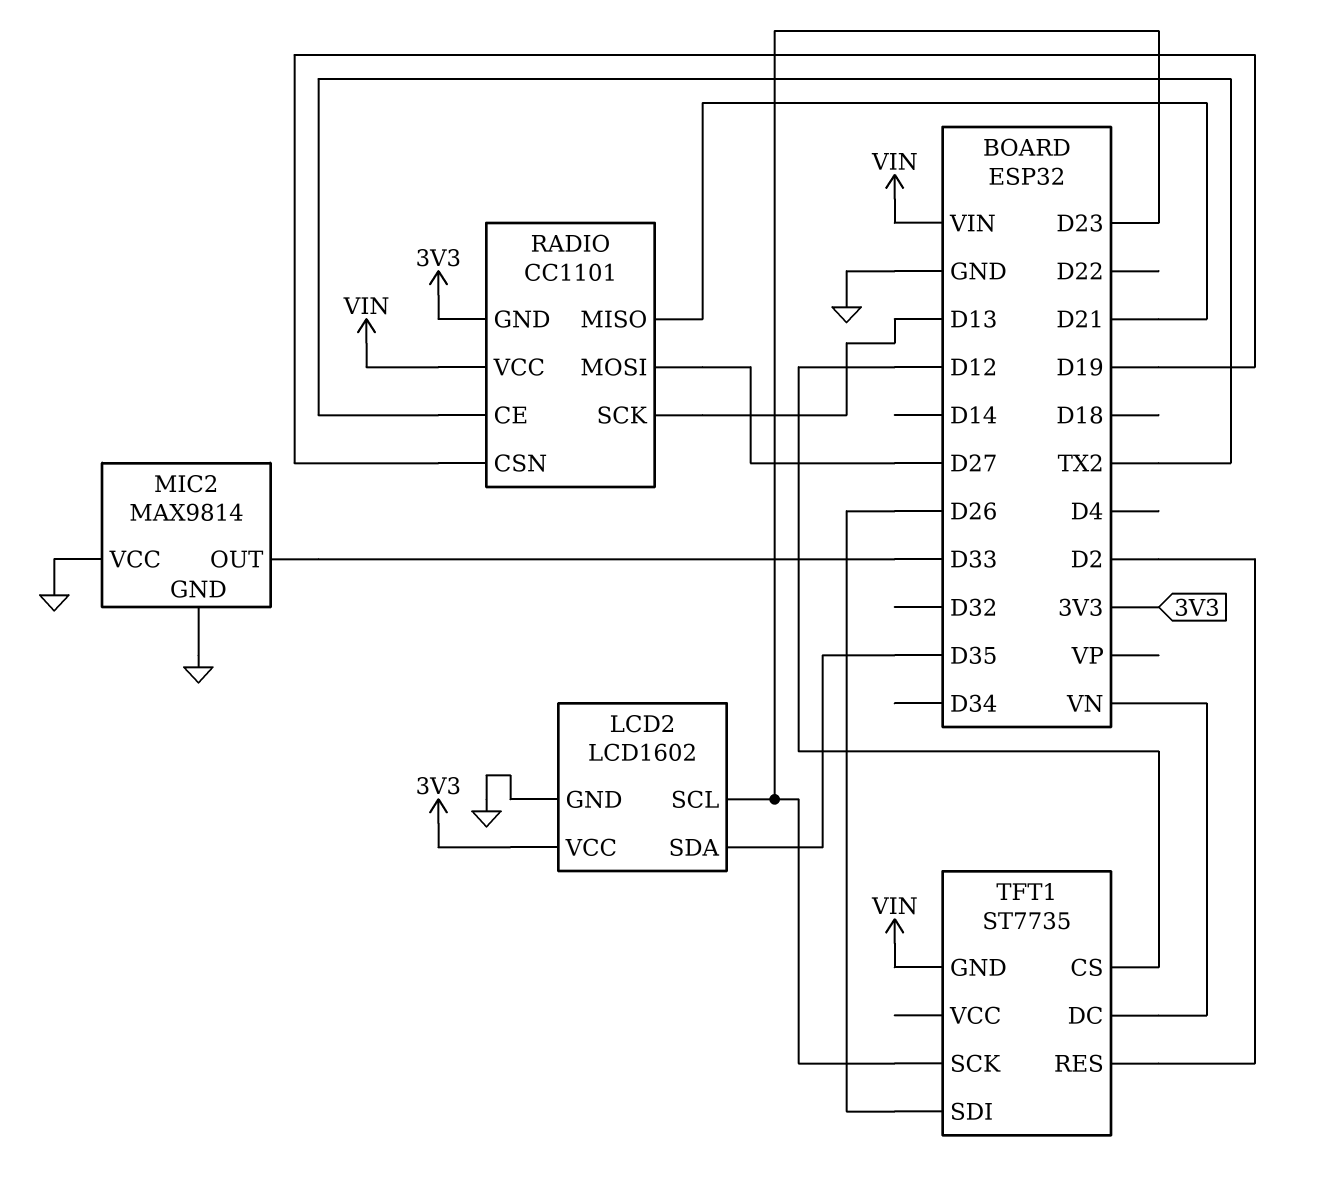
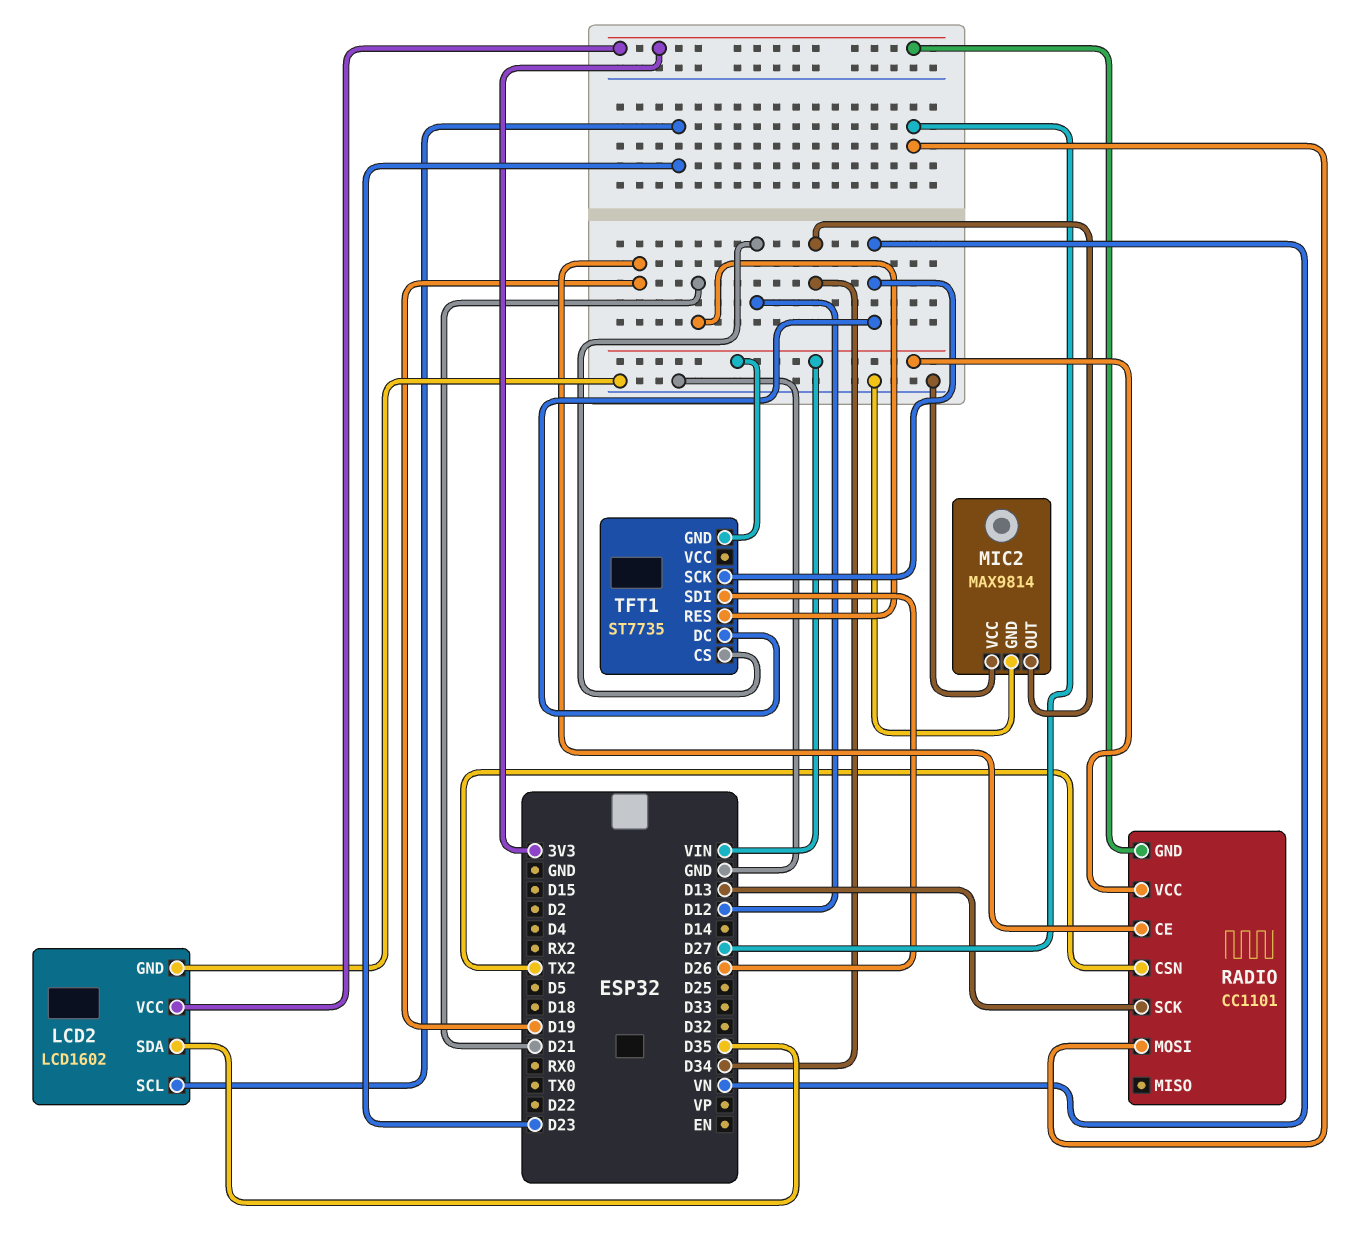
MIC2 pin OUT: D33 -> D34
RADIO pin CE: TX2 -> D19
RADIO pin CSN: D19 -> TX2
RADIO pin MISO: D21 -> none
TFT1 pin RES: D2 -> D21
TFT1 pin SCK: D23 -> VN

